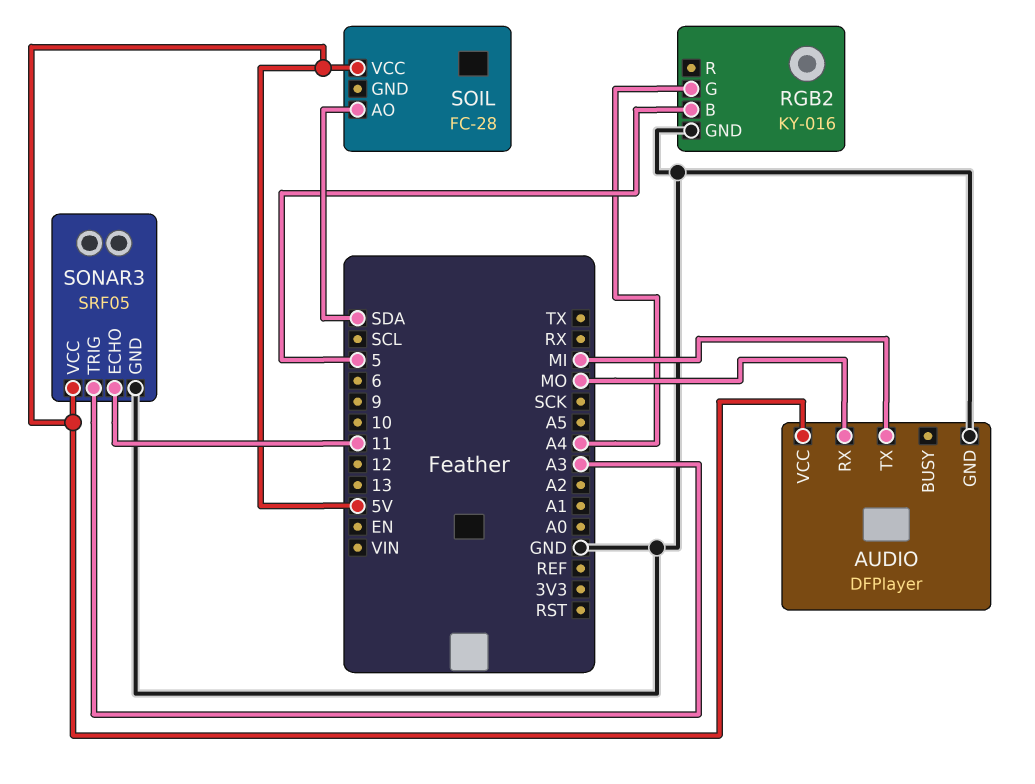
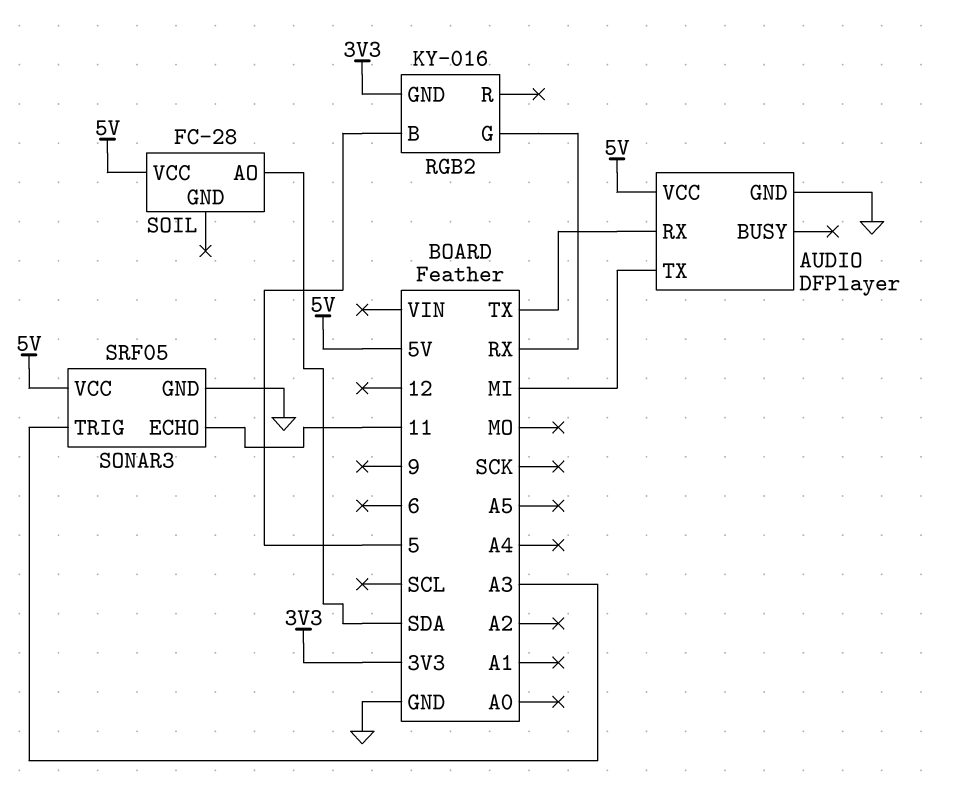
AUDIO pin RX: MO -> TX
RGB2 pin G: A4 -> RX
RGB2 pin GND: GND -> 3V3

